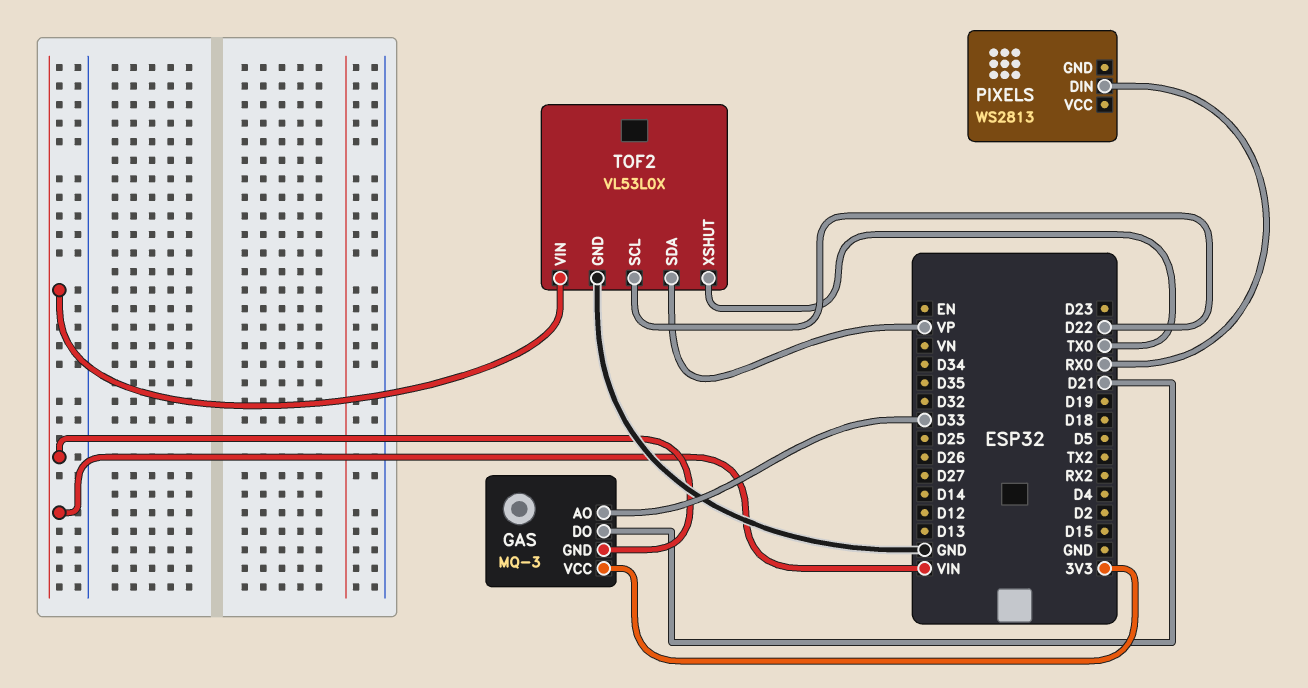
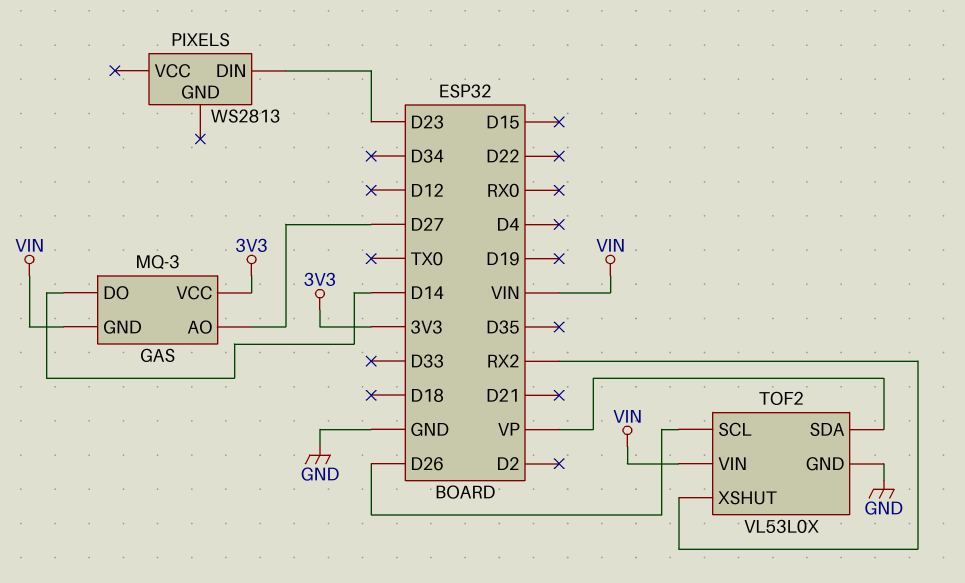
GAS pin AO: D33 -> D27
GAS pin DO: D21 -> D14
PIXELS pin DIN: RX0 -> D23
TOF2 pin SCL: D22 -> D26
TOF2 pin XSHUT: TX0 -> RX2

